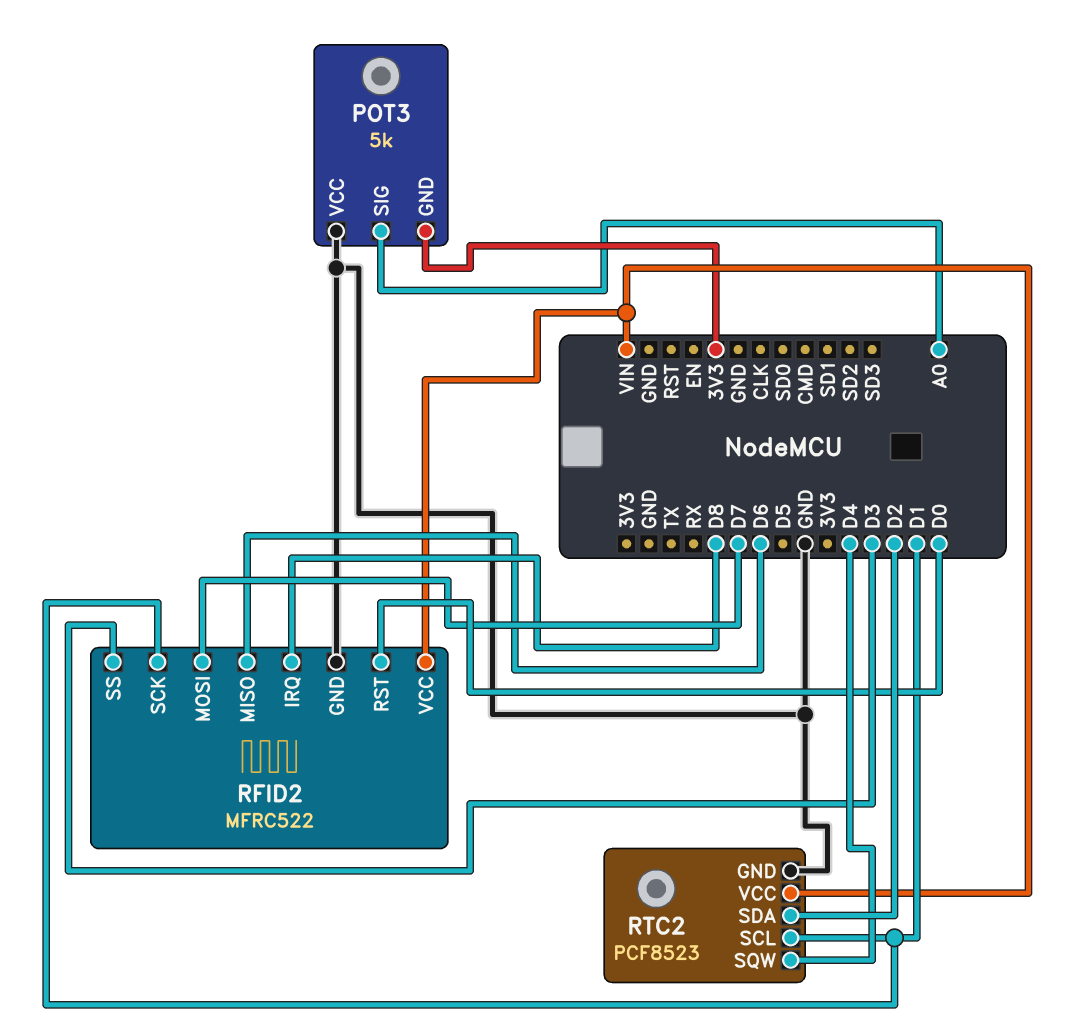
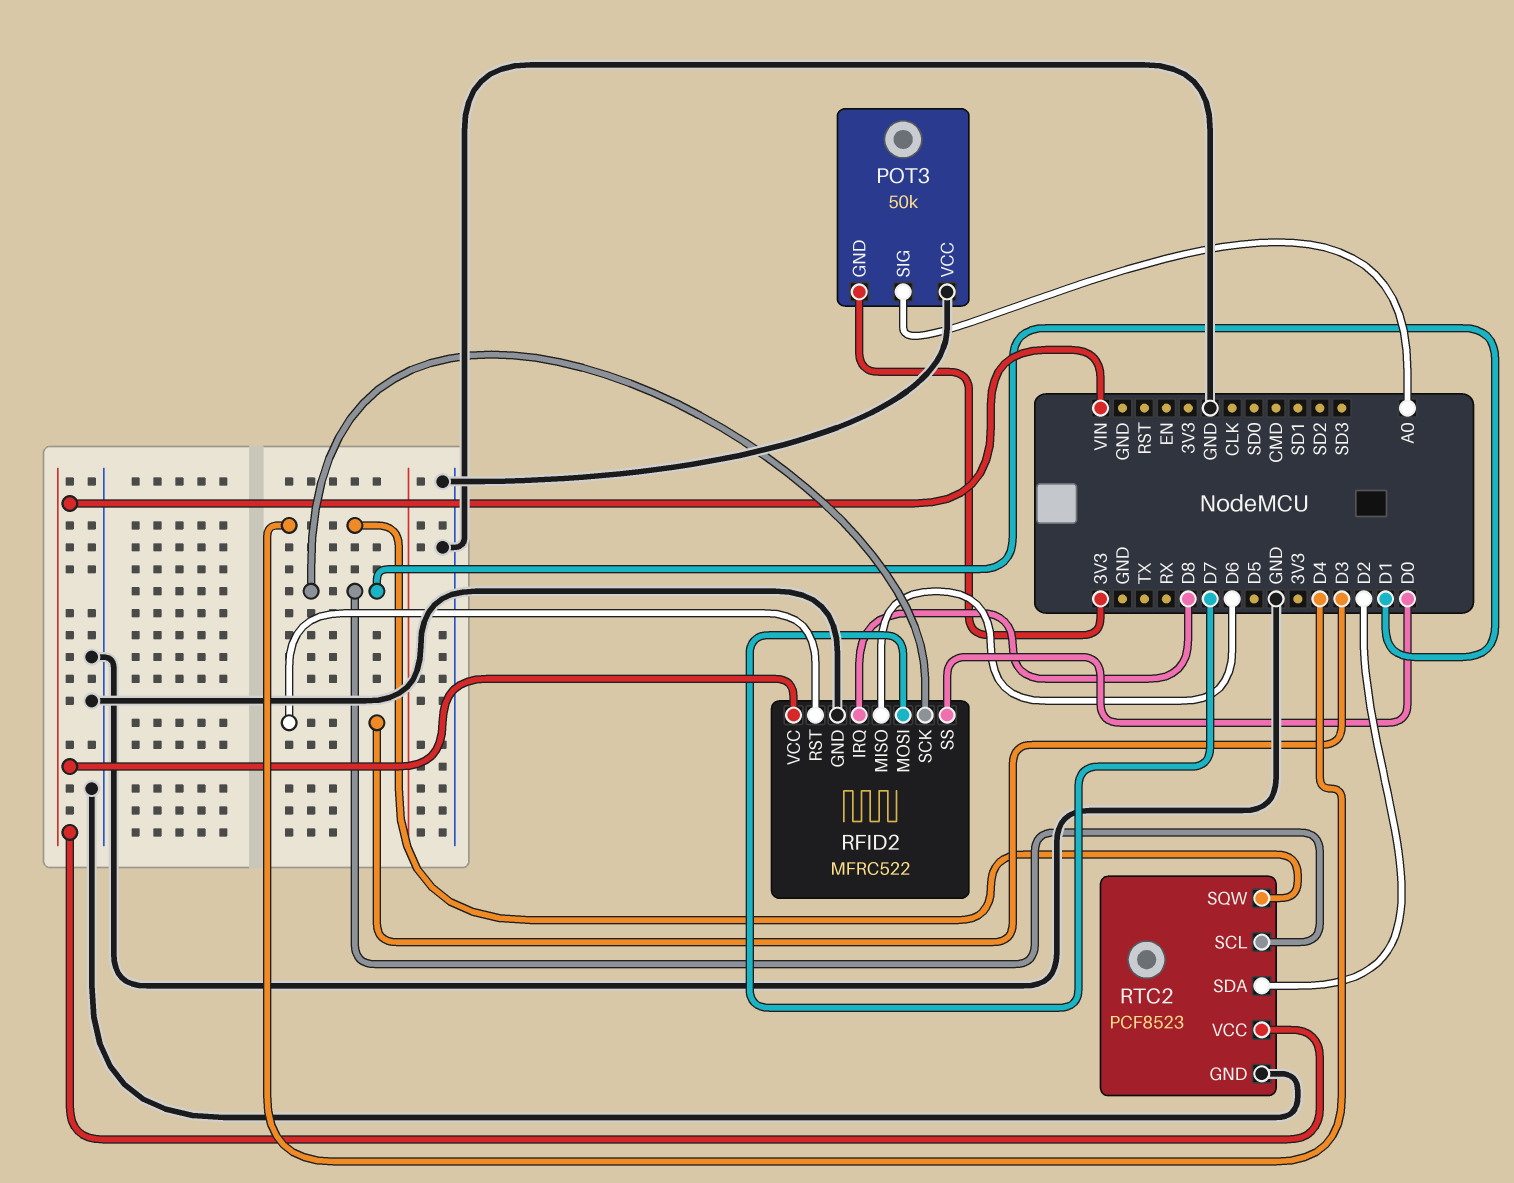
POT3: 5k -> 50k
RFID2 pin RST: D0 -> D3
RFID2 pin SS: D3 -> D0

